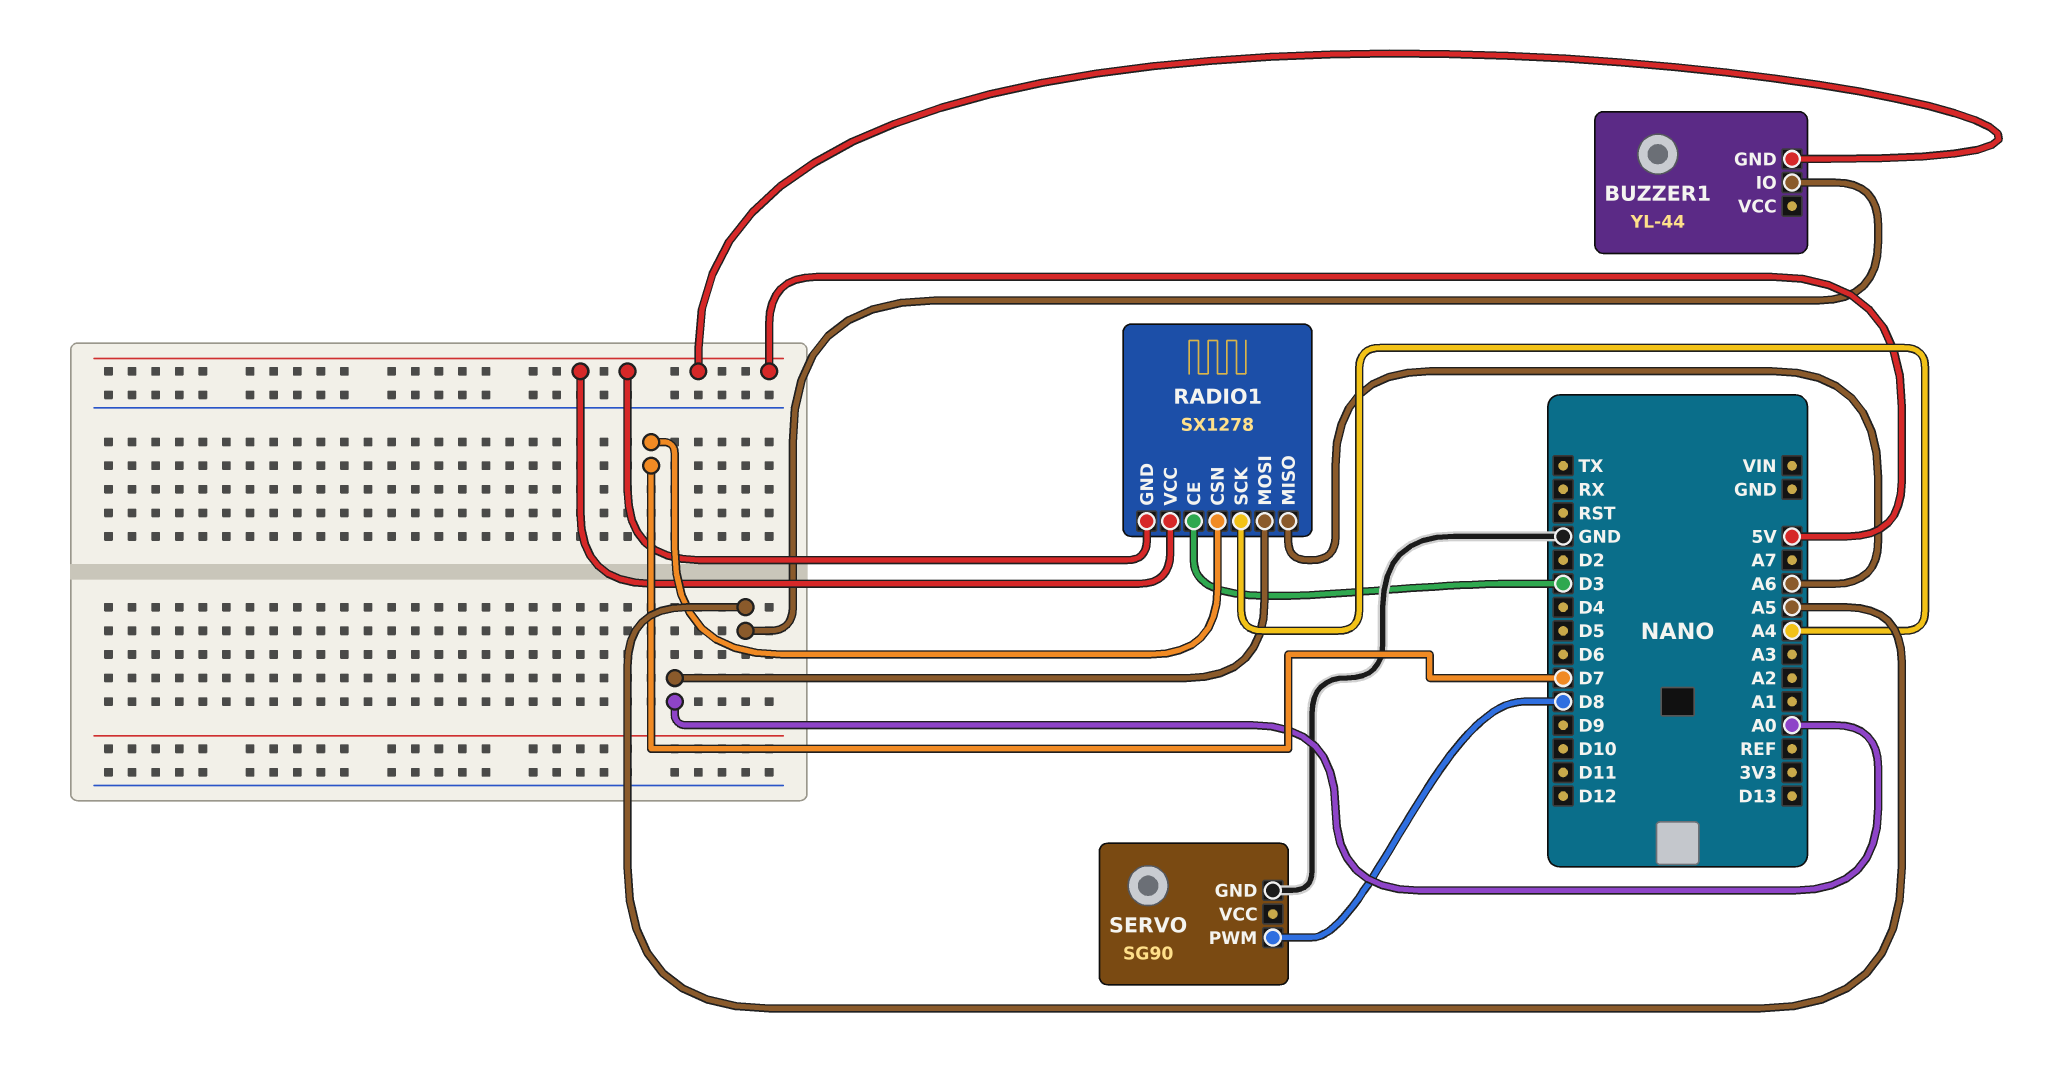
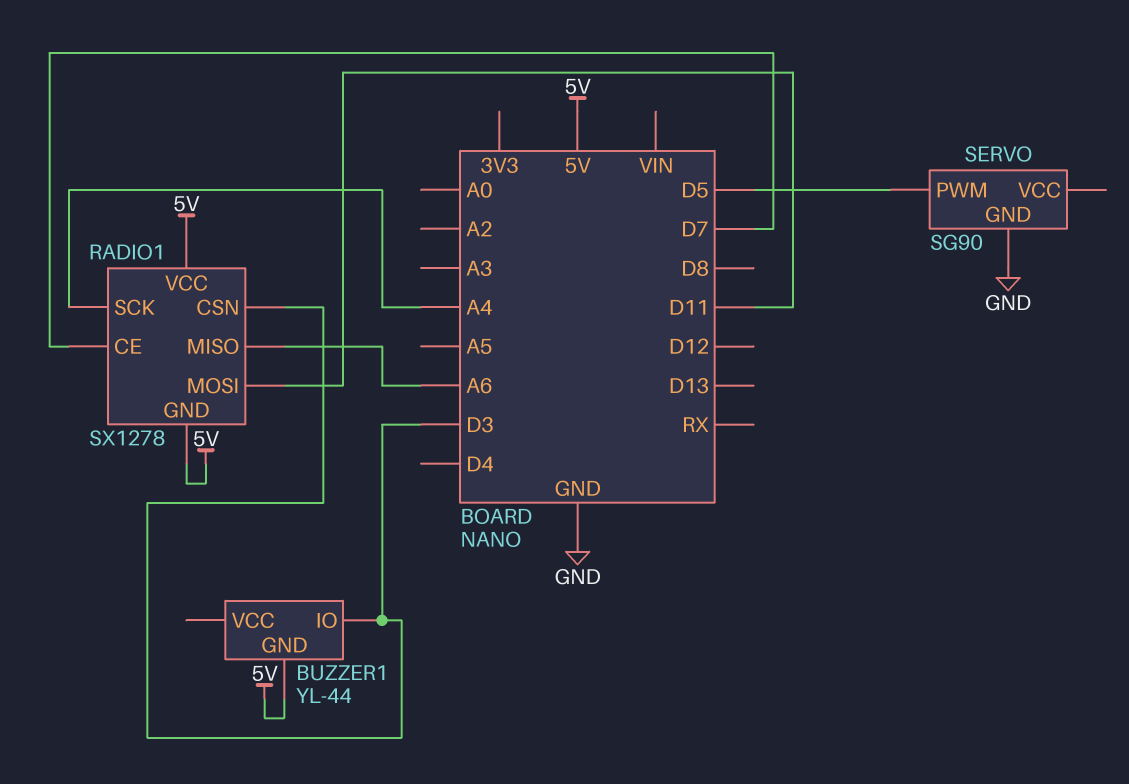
BUZZER1 pin IO: A5 -> D3
RADIO1 pin CE: D3 -> D7
RADIO1 pin CSN: D7 -> D3
RADIO1 pin MOSI: A0 -> D11
SERVO pin PWM: D8 -> D5

